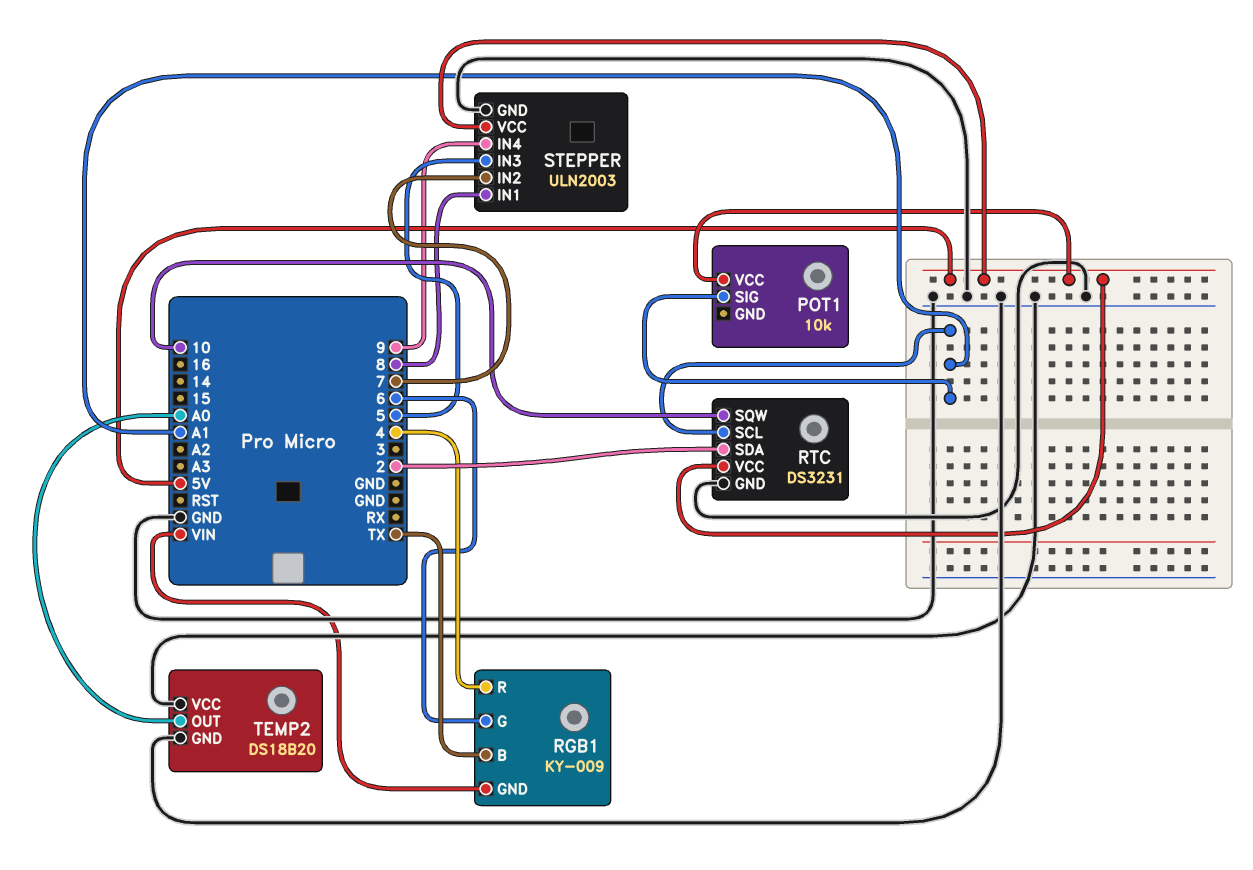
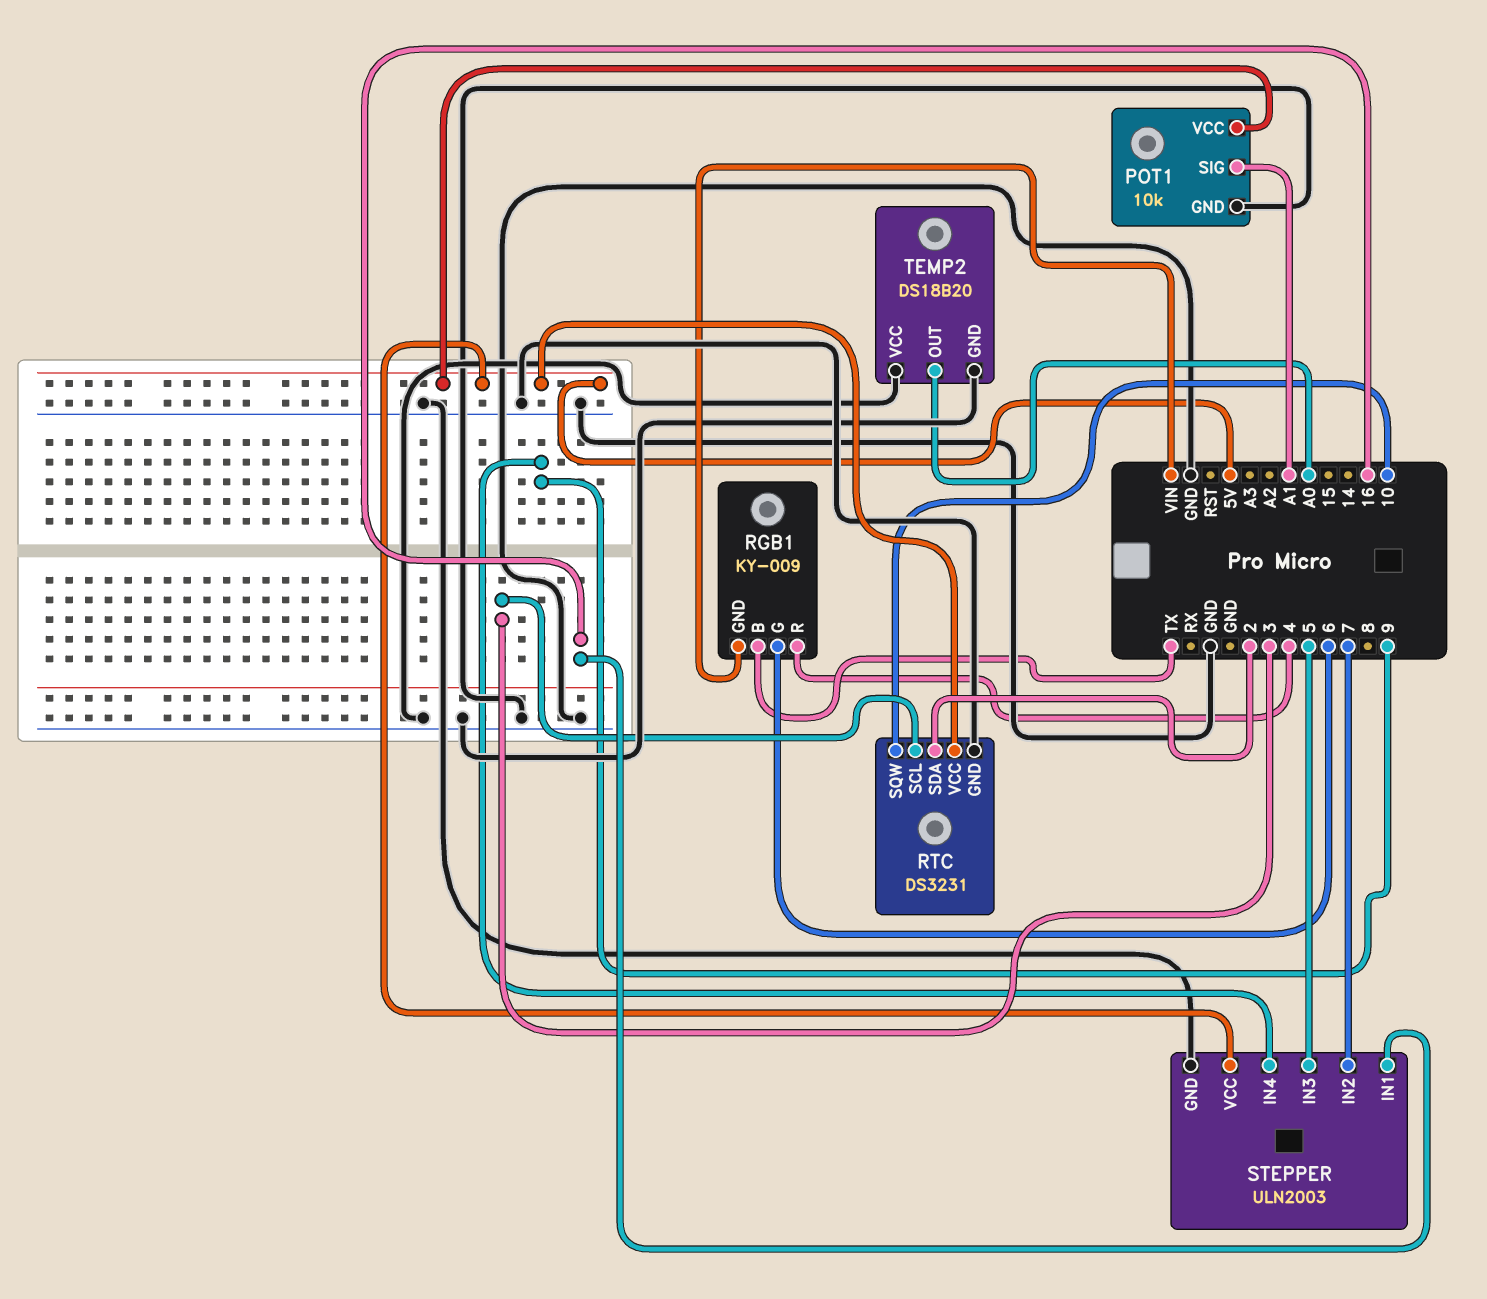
POT1 pin GND: none -> GND
RTC pin SCL: A1 -> 3
STEPPER pin IN1: 8 -> 16

